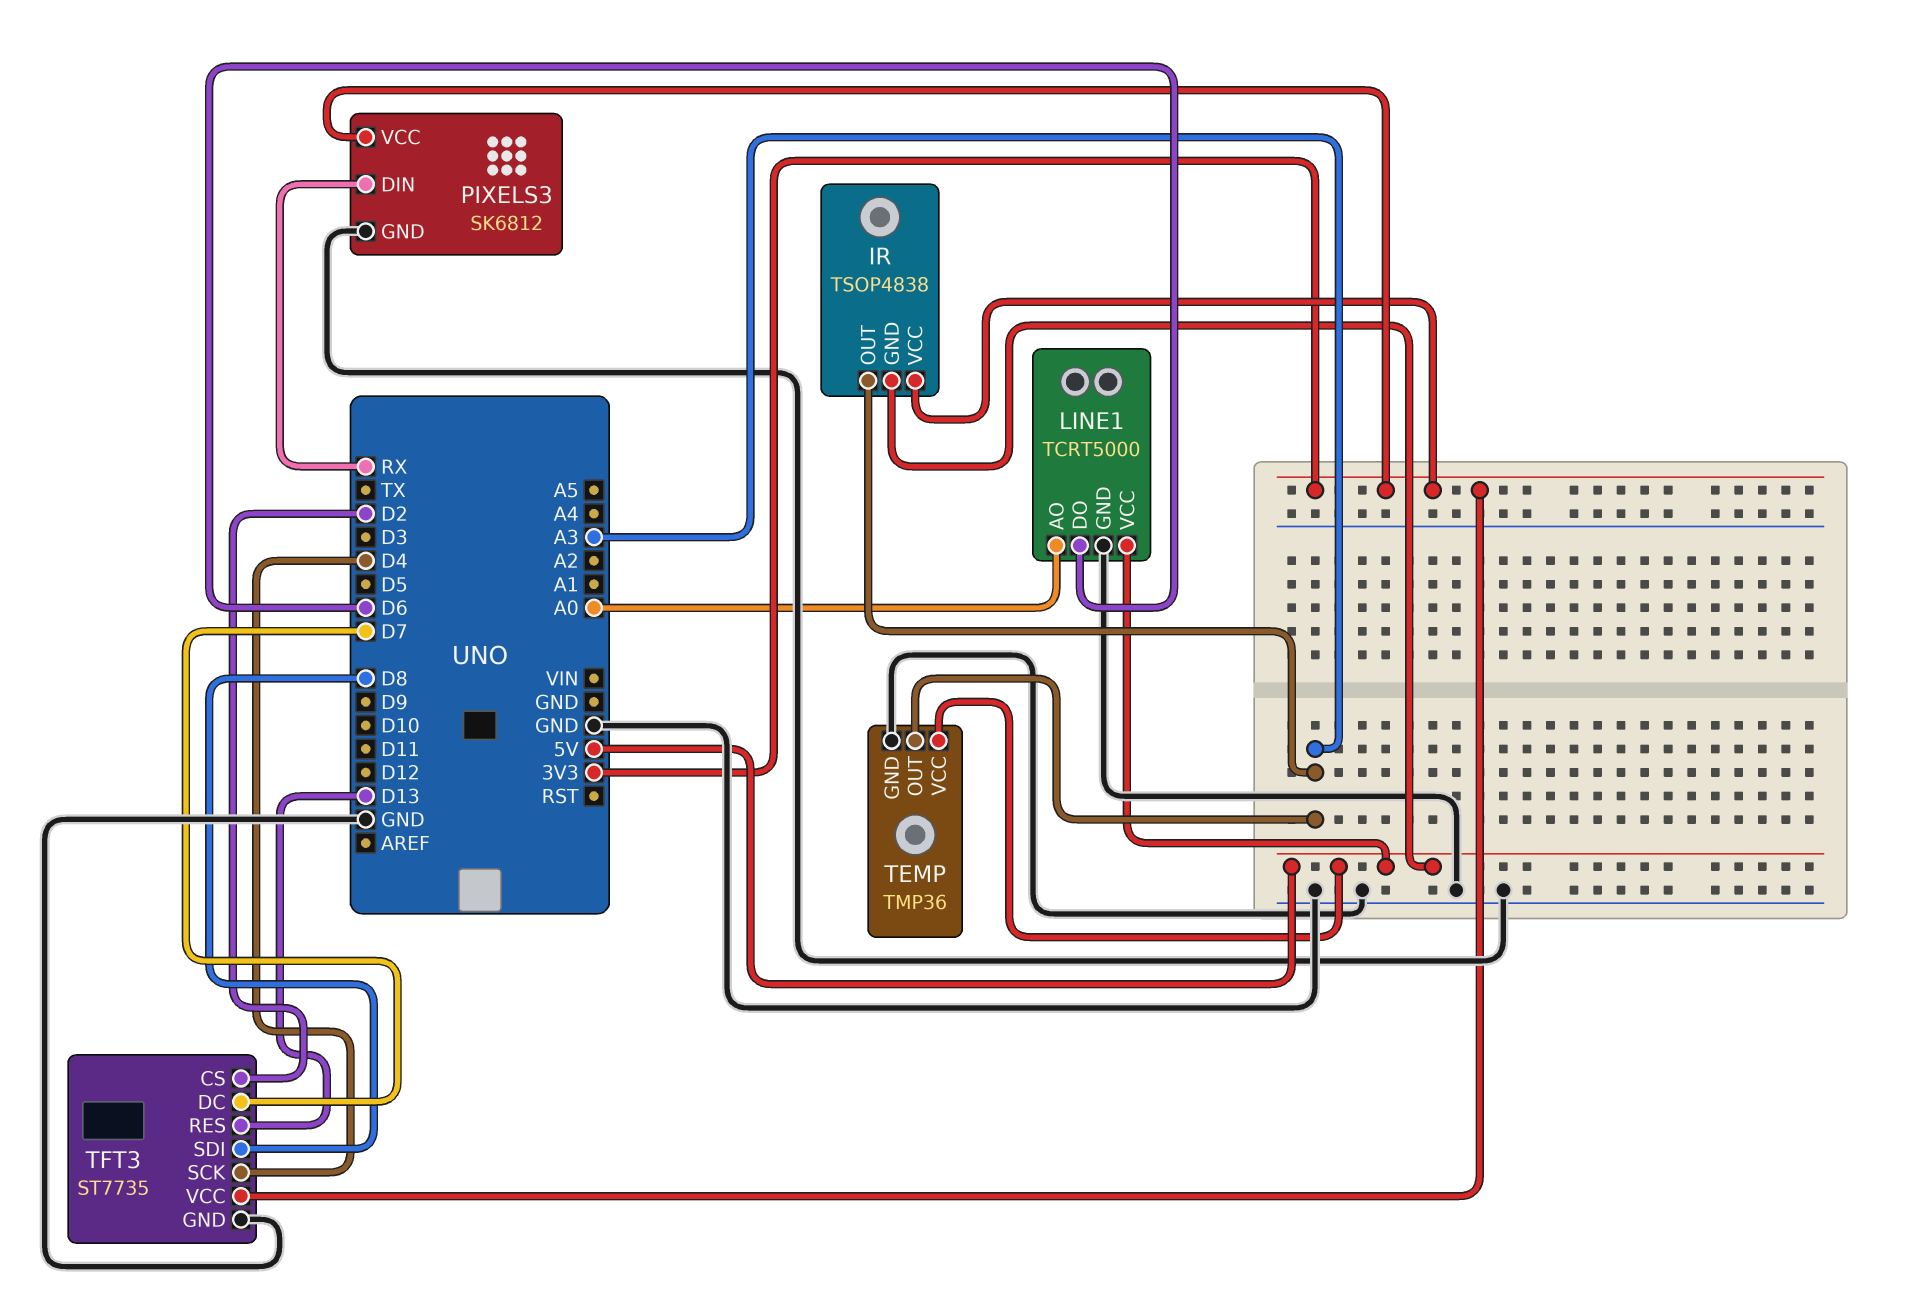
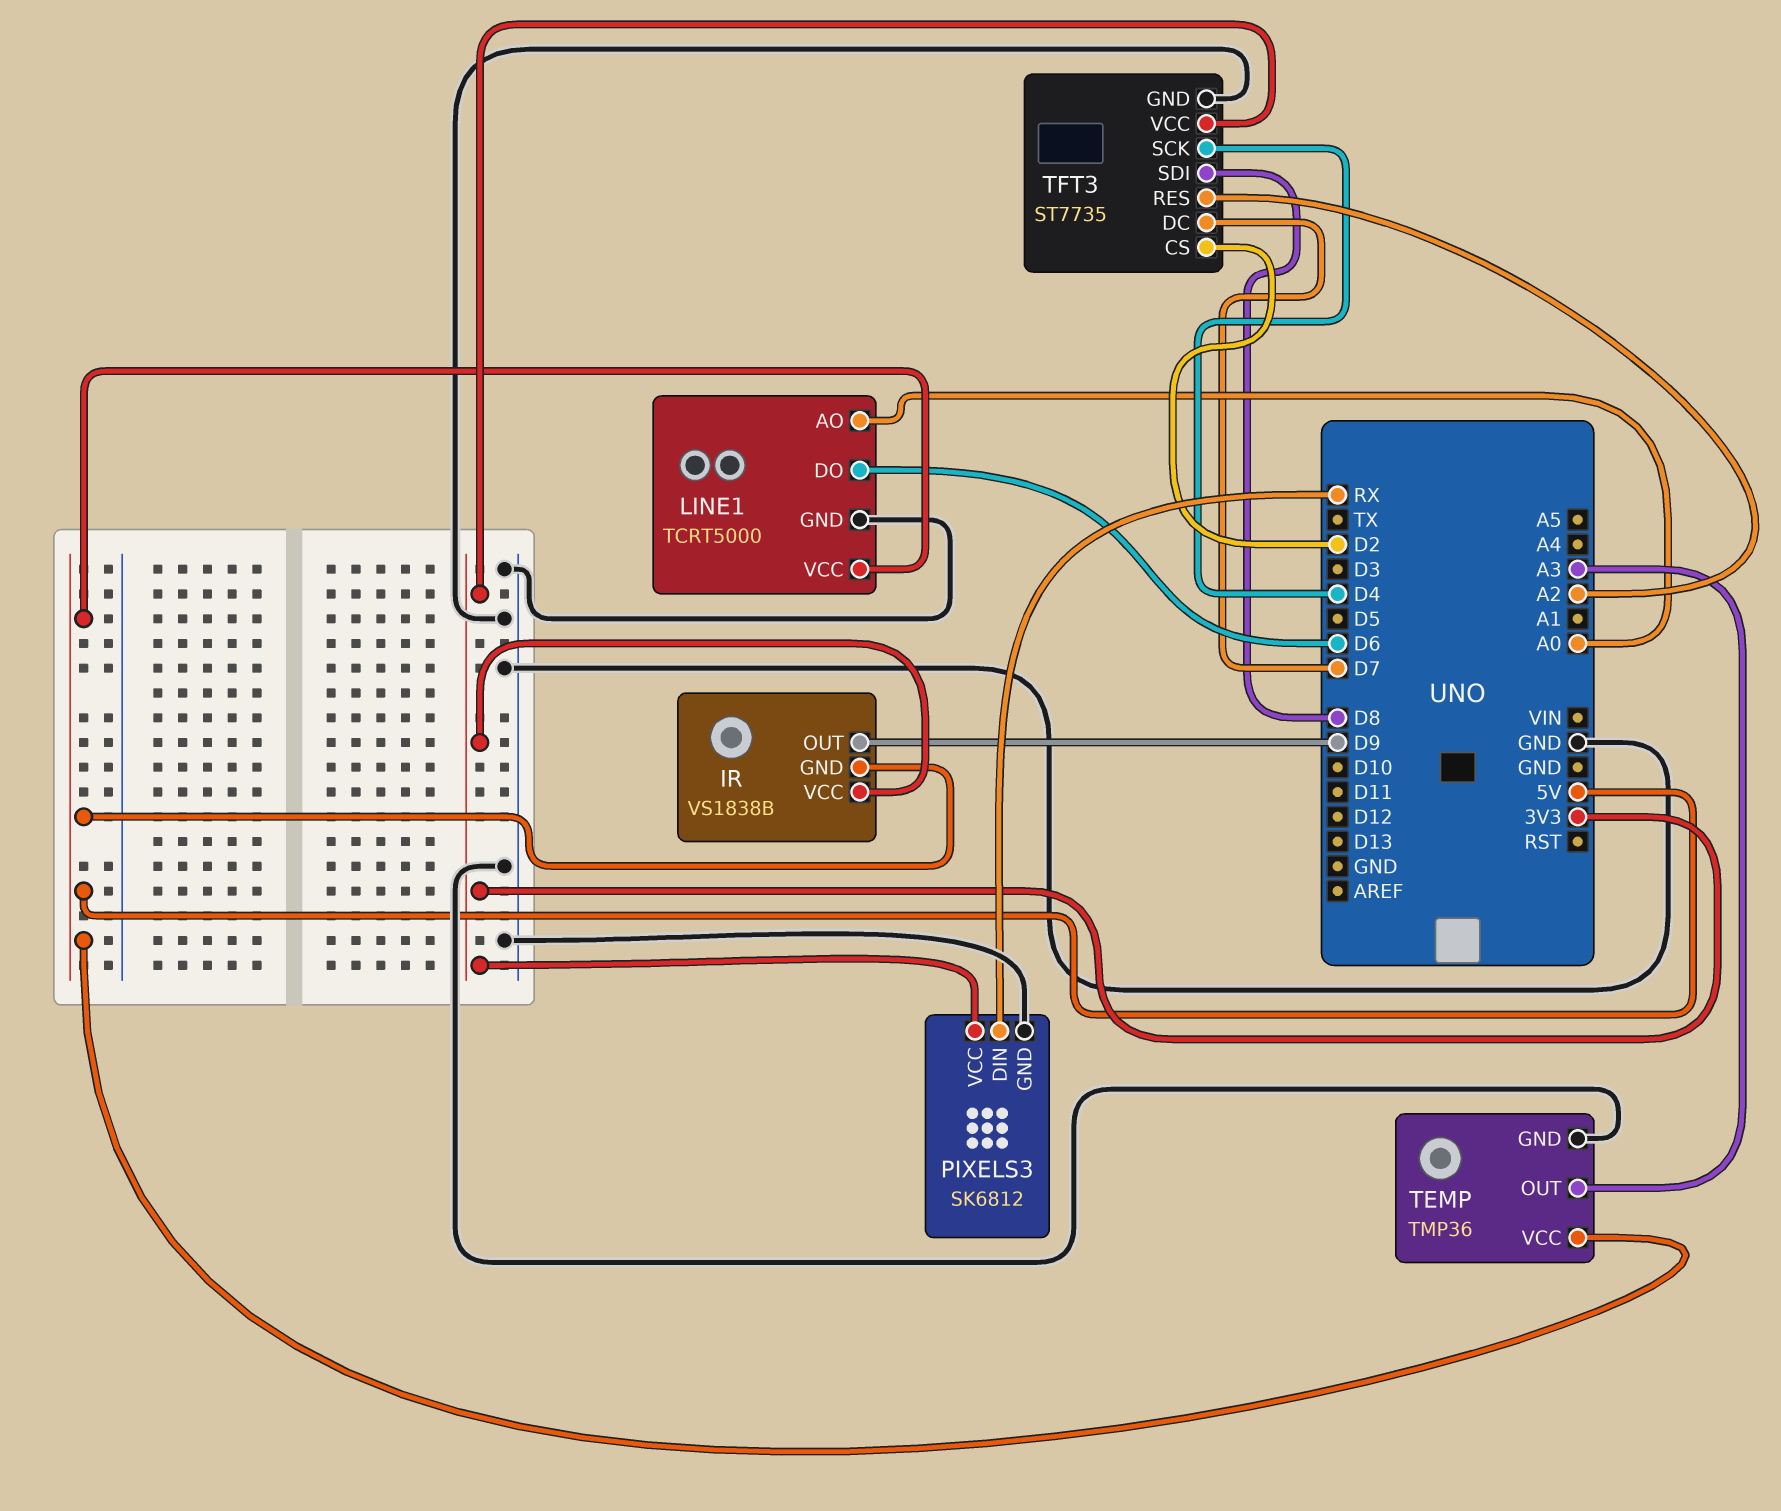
IR: TSOP4838 -> VS1838B
IR pin OUT: A3 -> D9
TFT3 pin RES: D13 -> A2

